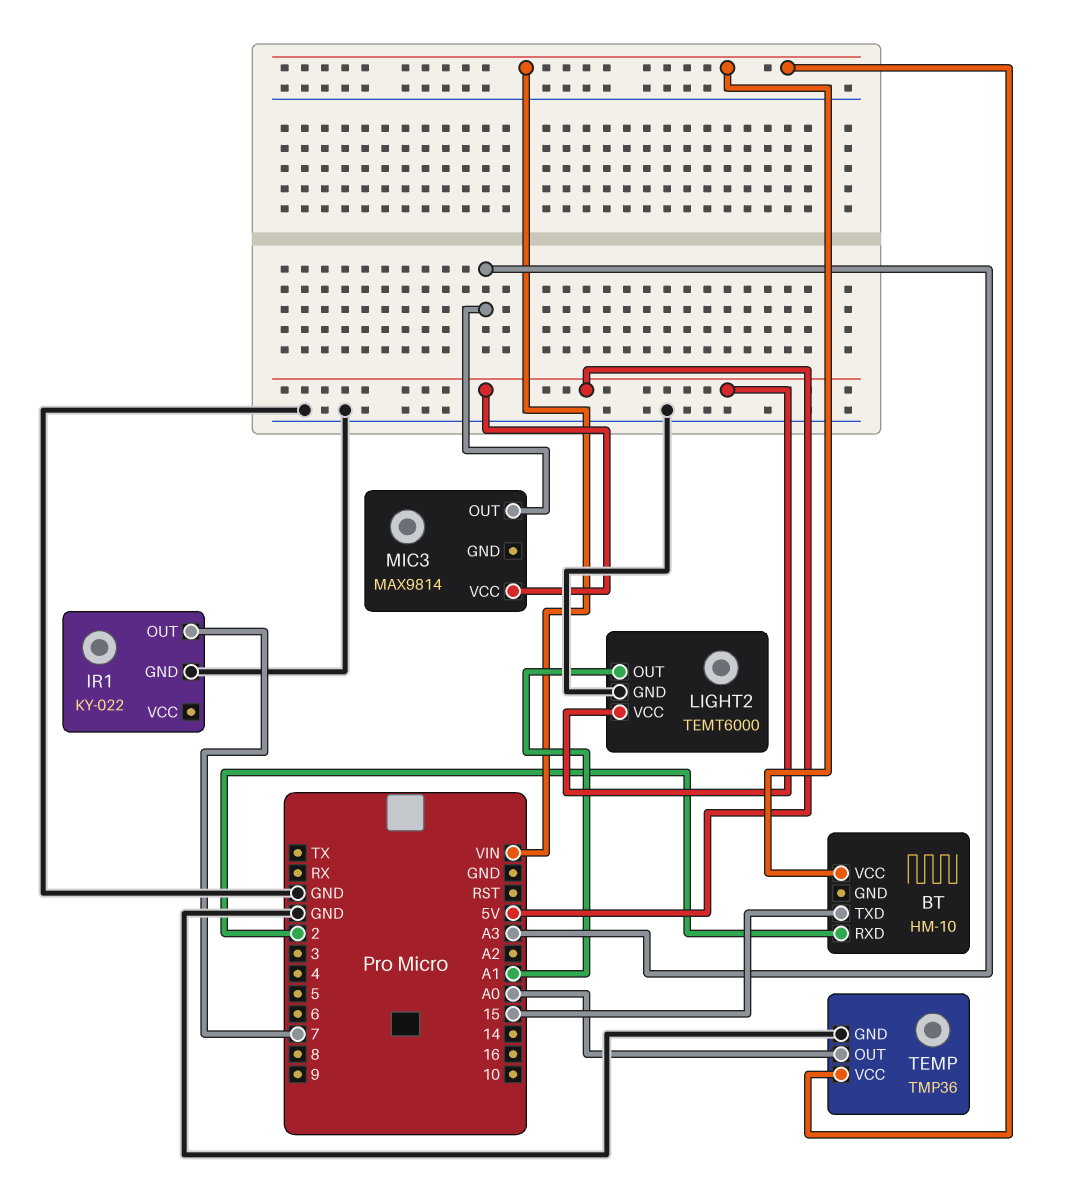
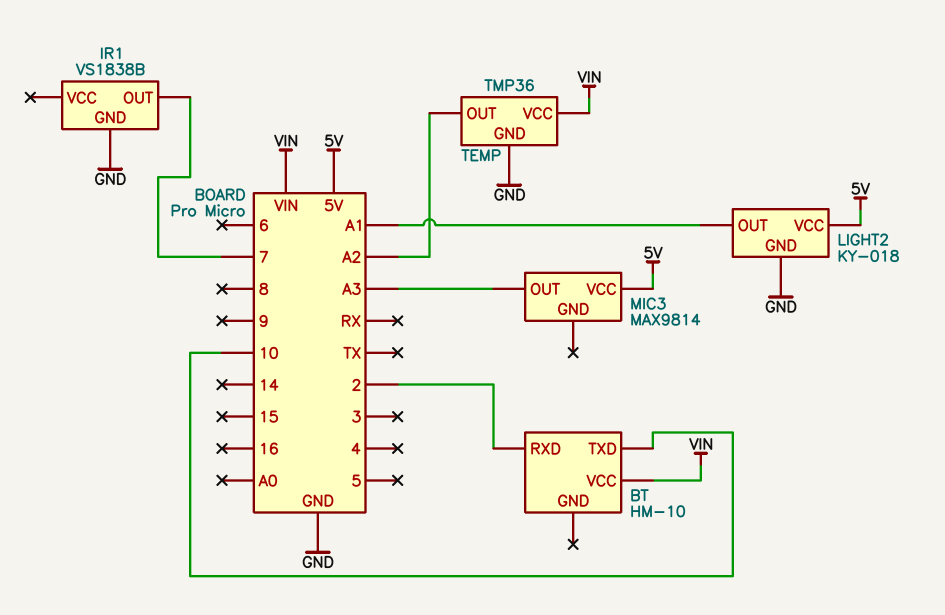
BT pin TXD: 15 -> 10
IR1: KY-022 -> VS1838B
LIGHT2: TEMT6000 -> KY-018
TEMP pin OUT: A0 -> A2

